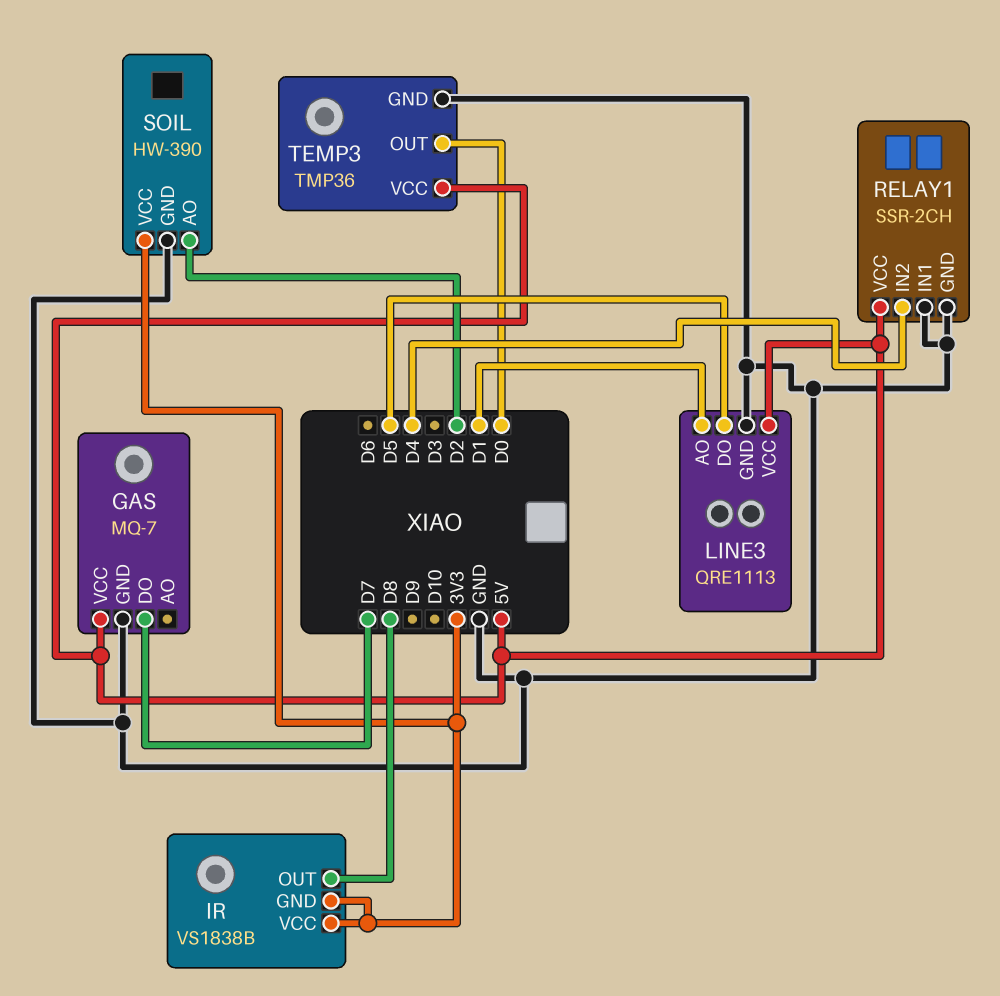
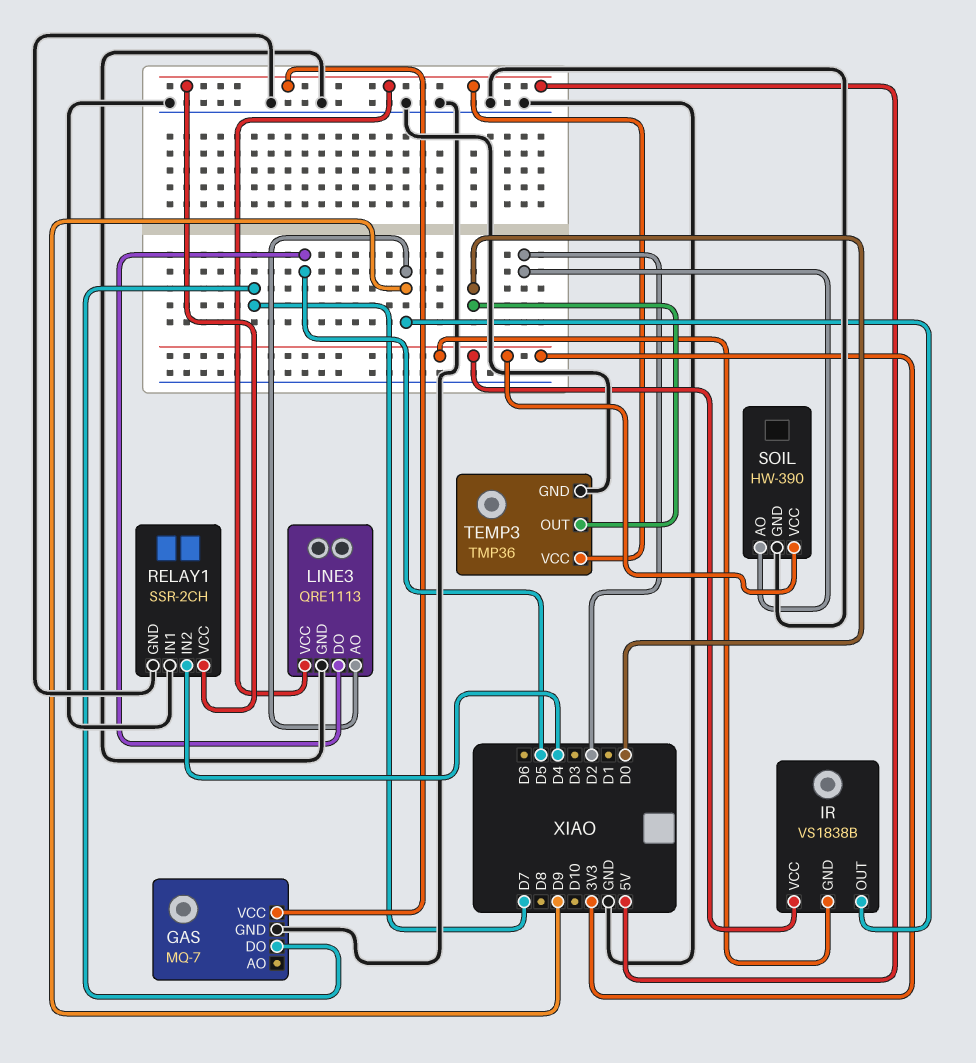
IR pin OUT: D8 -> D9
LINE3 pin AO: D1 -> D9

